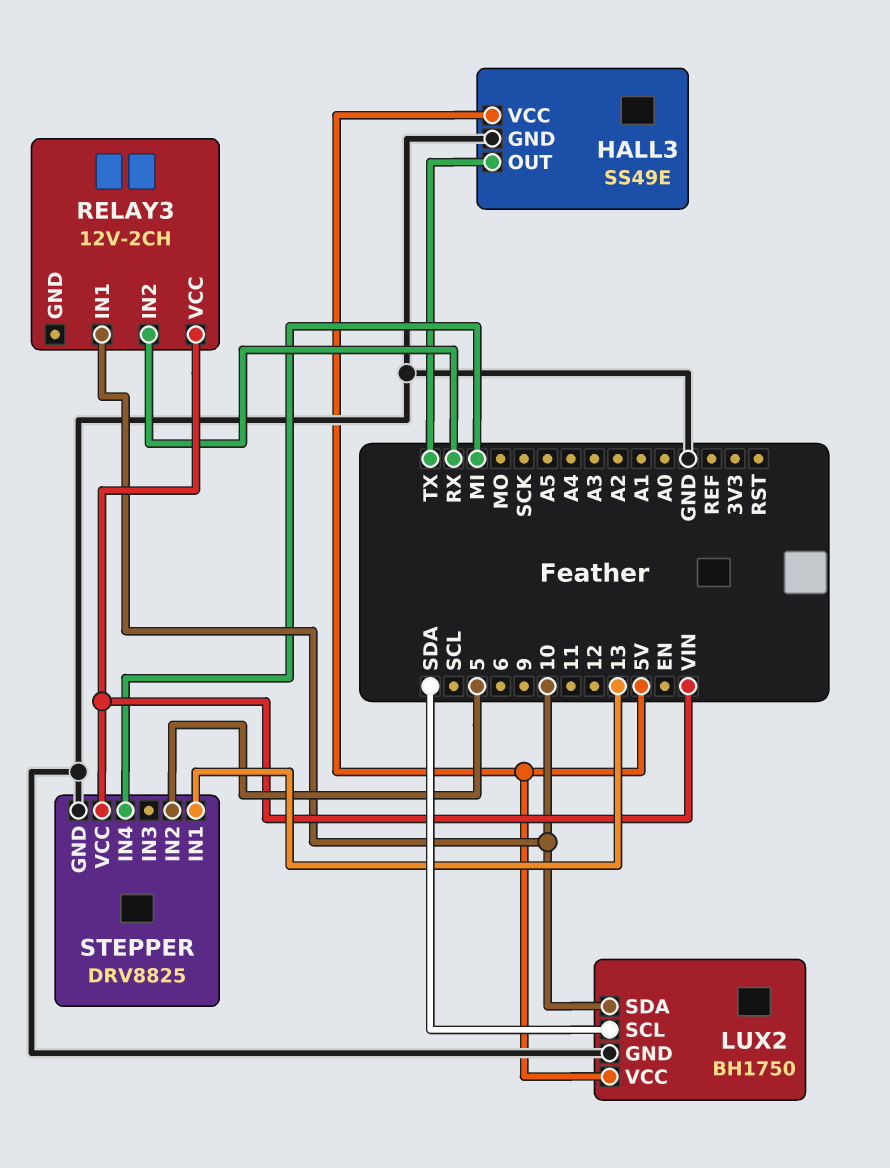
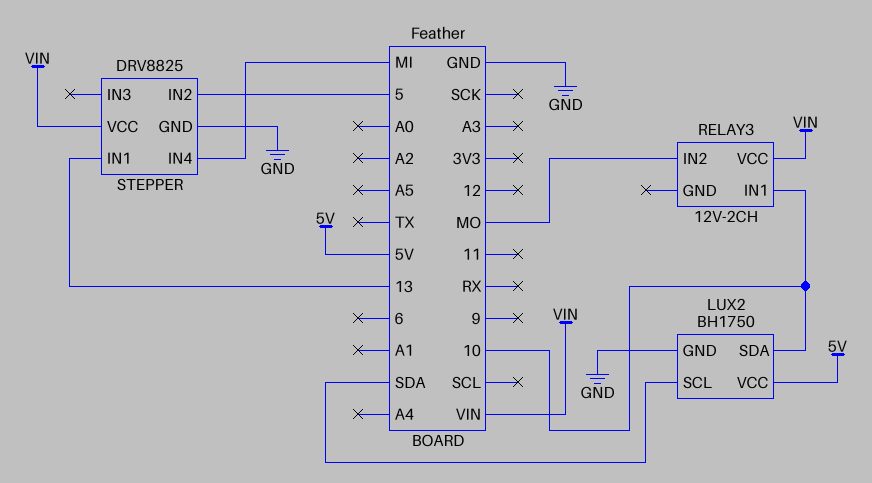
HALL3: SS49E -> none
HALL3 pin GND: GND -> none
HALL3 pin OUT: TX -> none
HALL3 pin VCC: 5V -> none
RELAY3 pin IN2: RX -> MO

